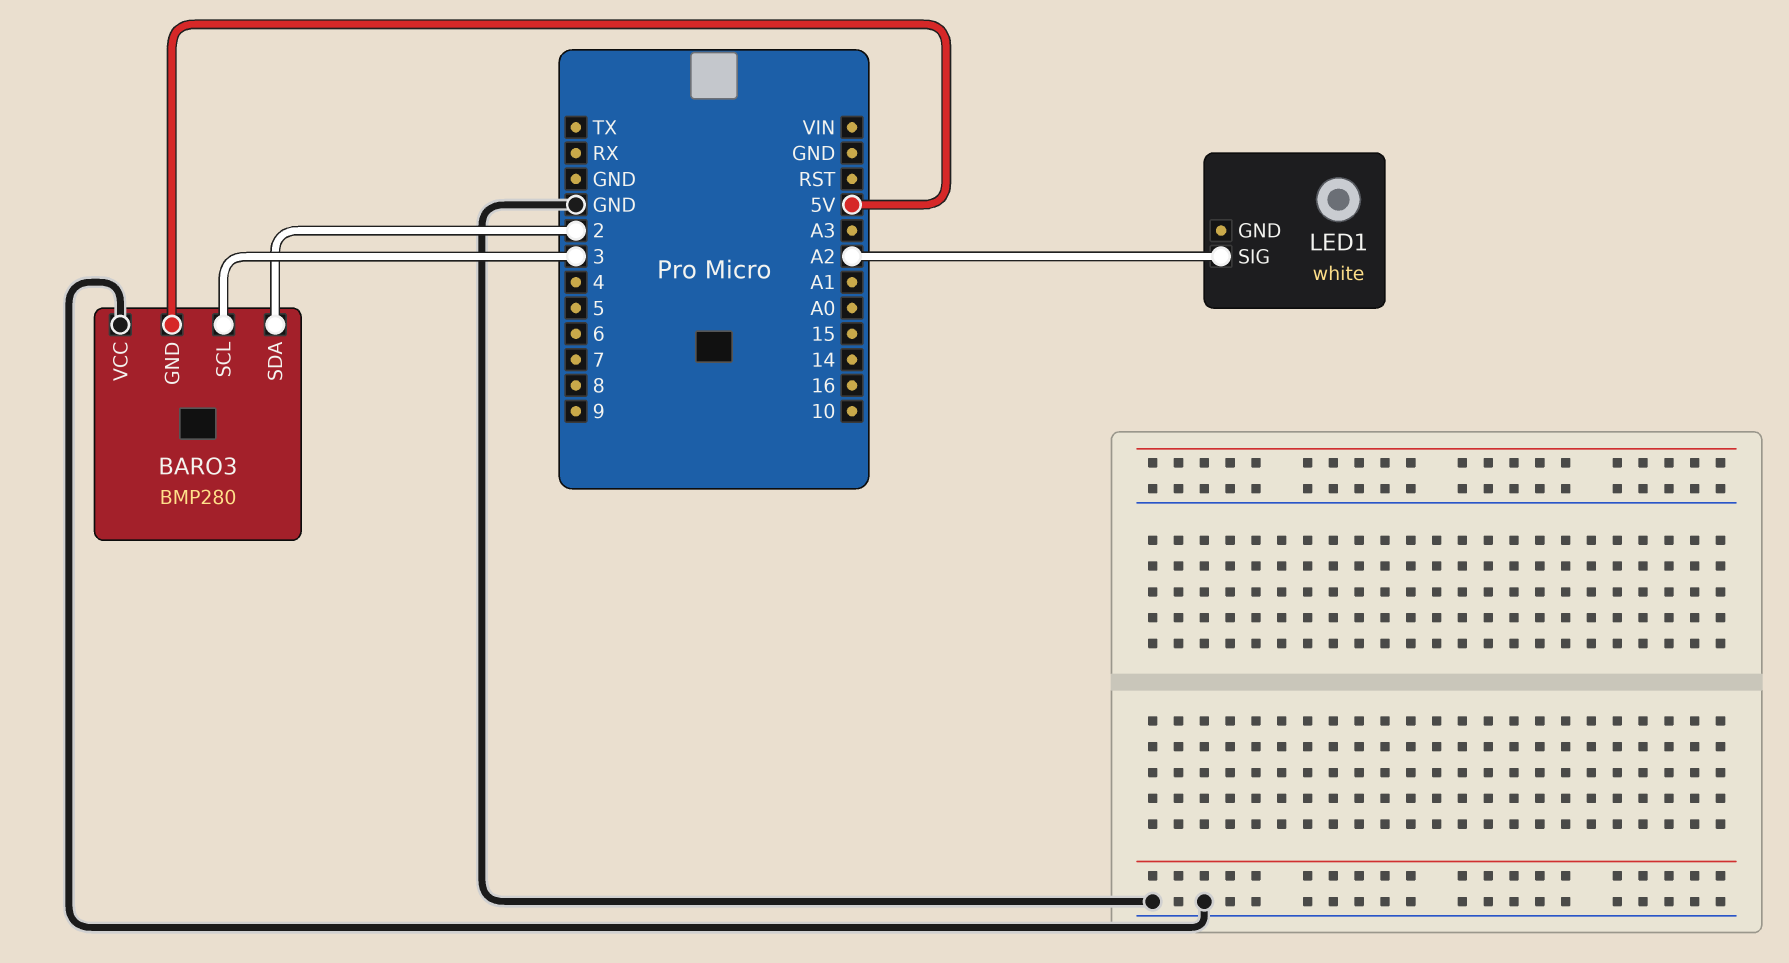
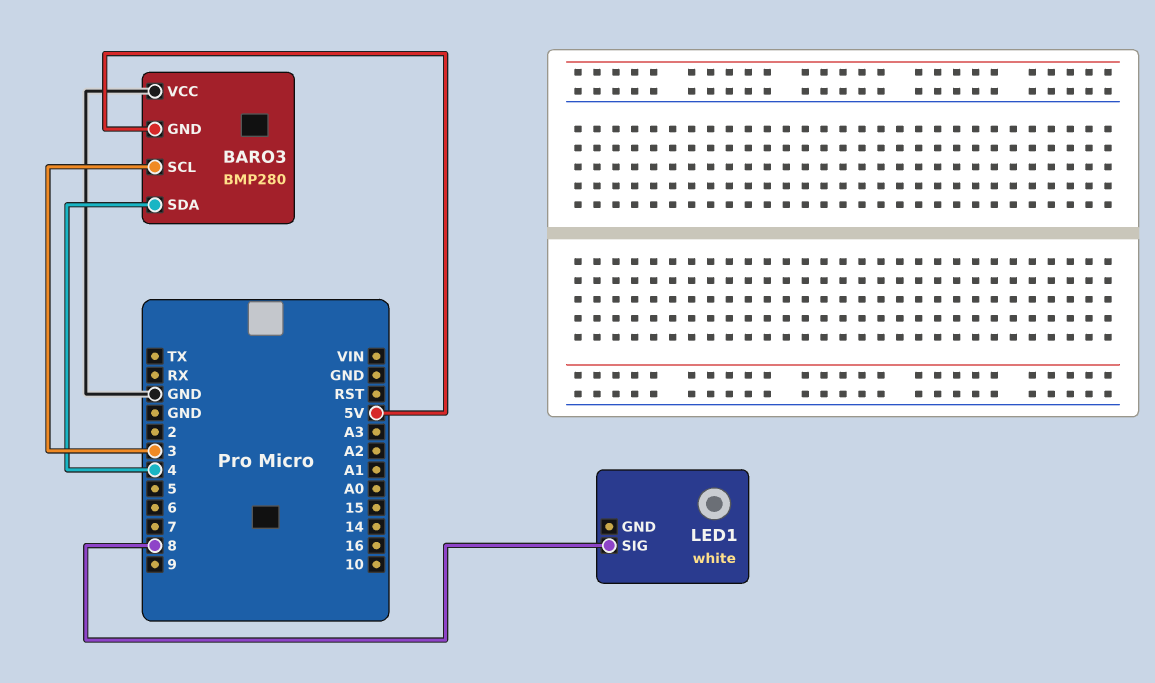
BARO3 pin SDA: 2 -> 4
LED1 pin SIG: A2 -> 8

